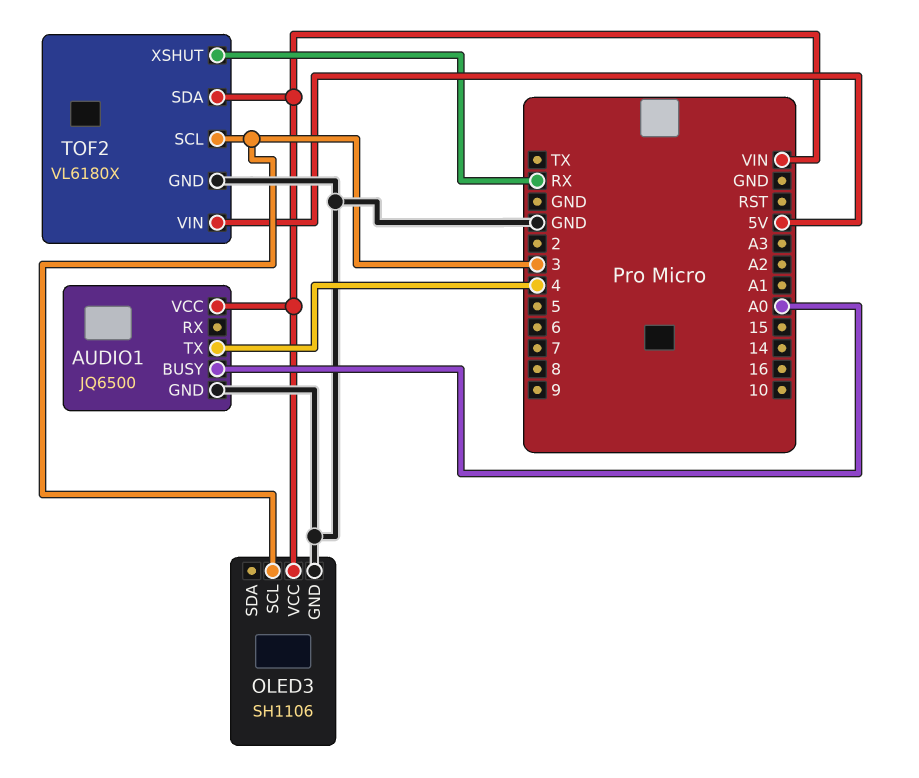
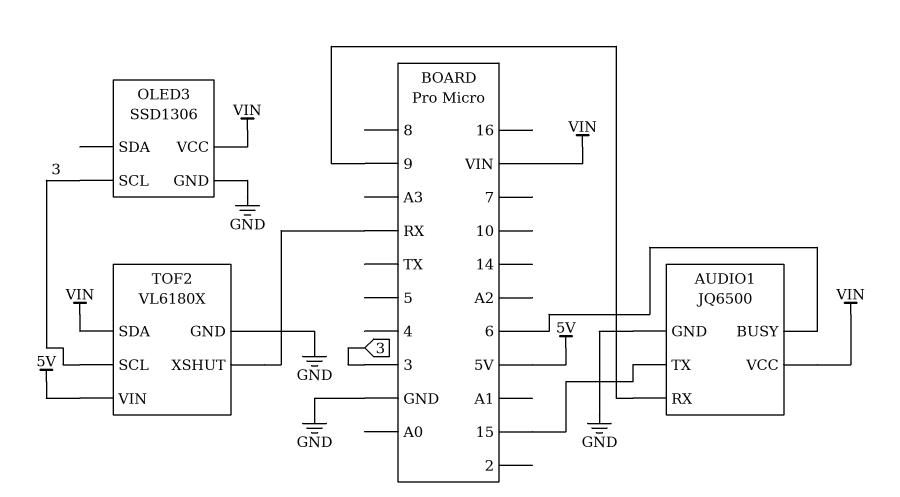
AUDIO1 pin BUSY: A0 -> 6
AUDIO1 pin RX: none -> 9
AUDIO1 pin TX: 4 -> 15
OLED3: SH1106 -> SSD1306

